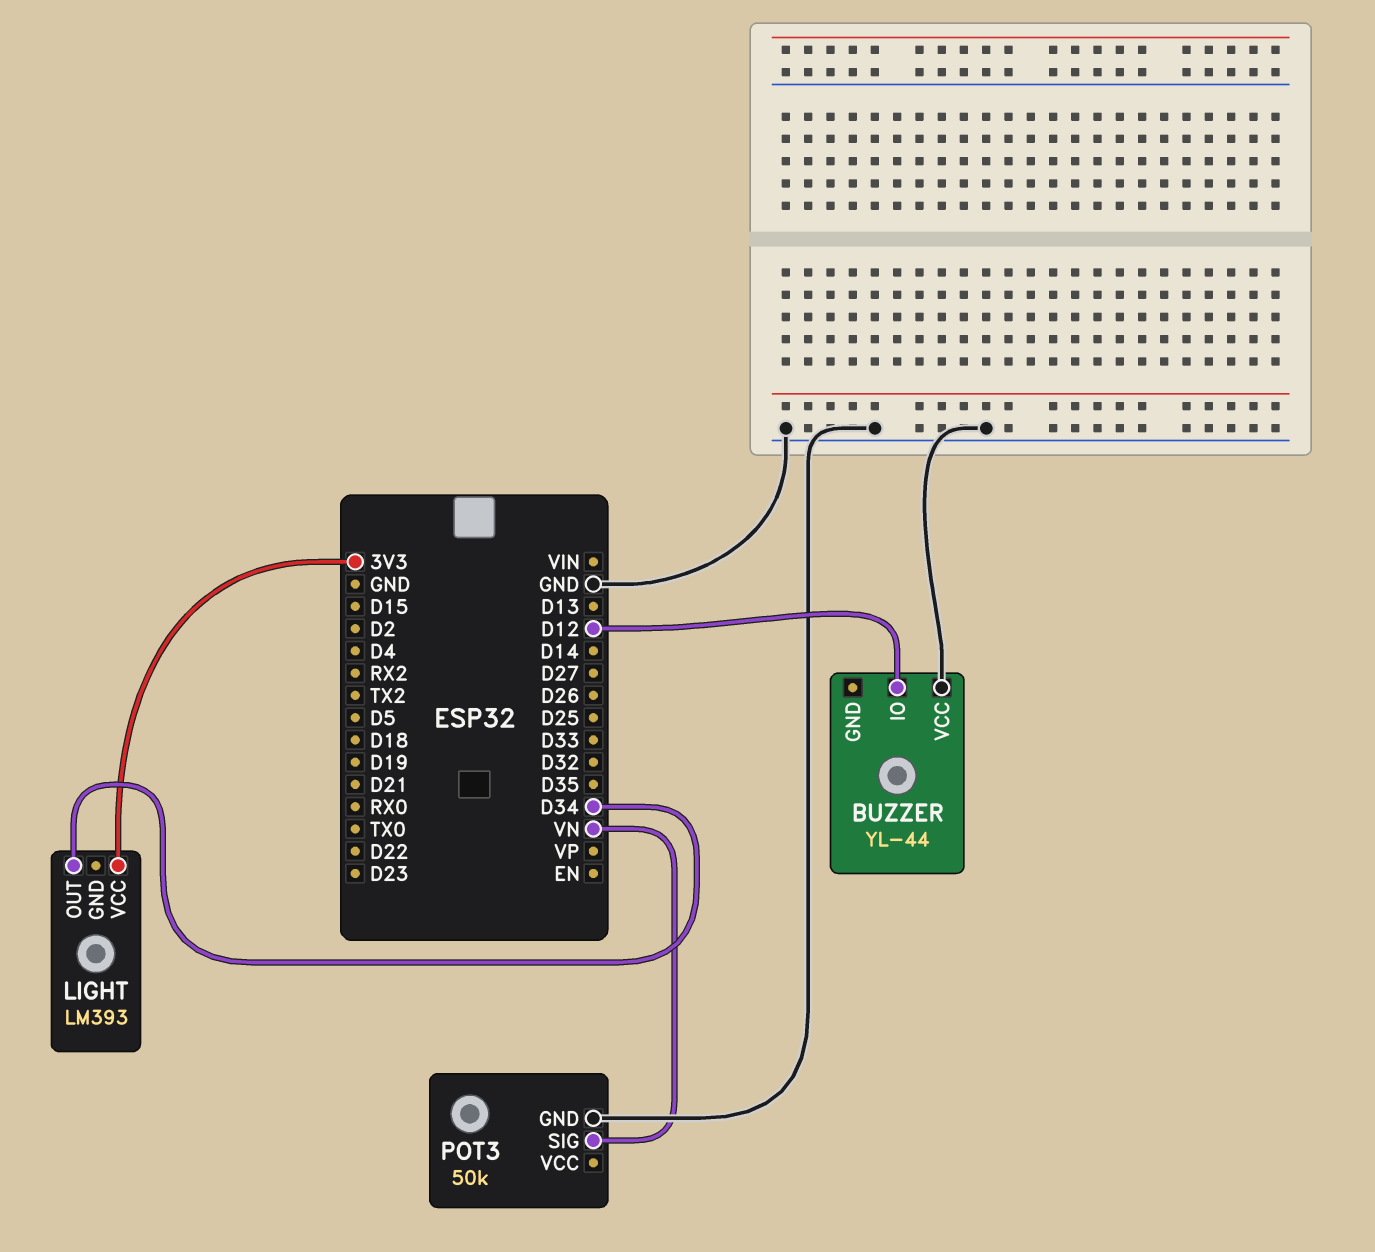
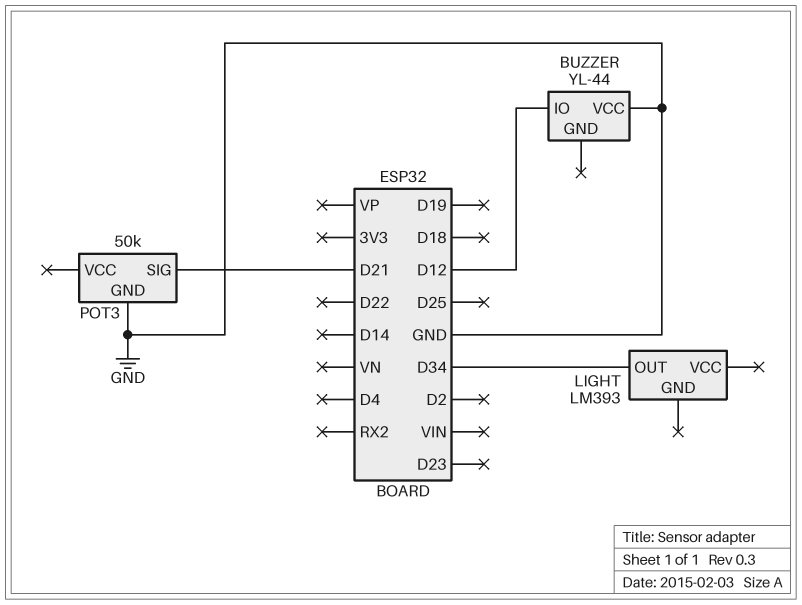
LIGHT pin VCC: 3V3 -> none
POT3 pin SIG: VN -> D21

